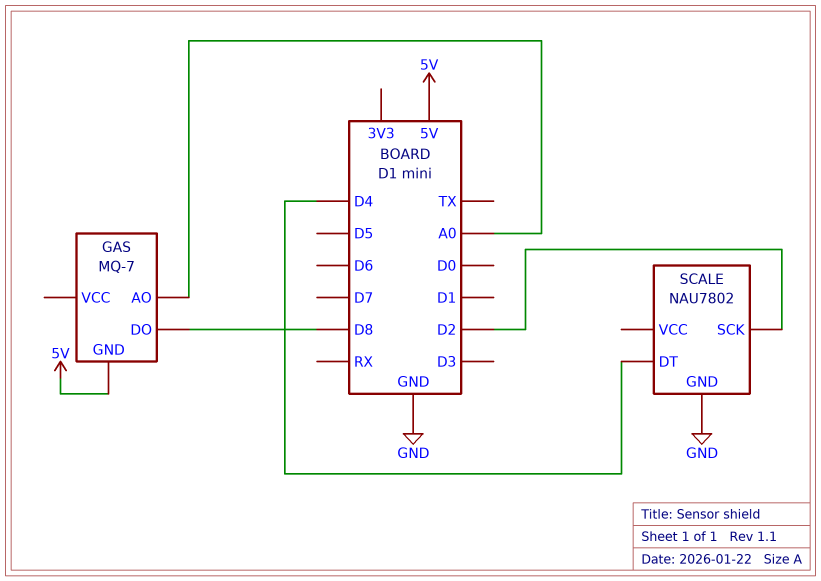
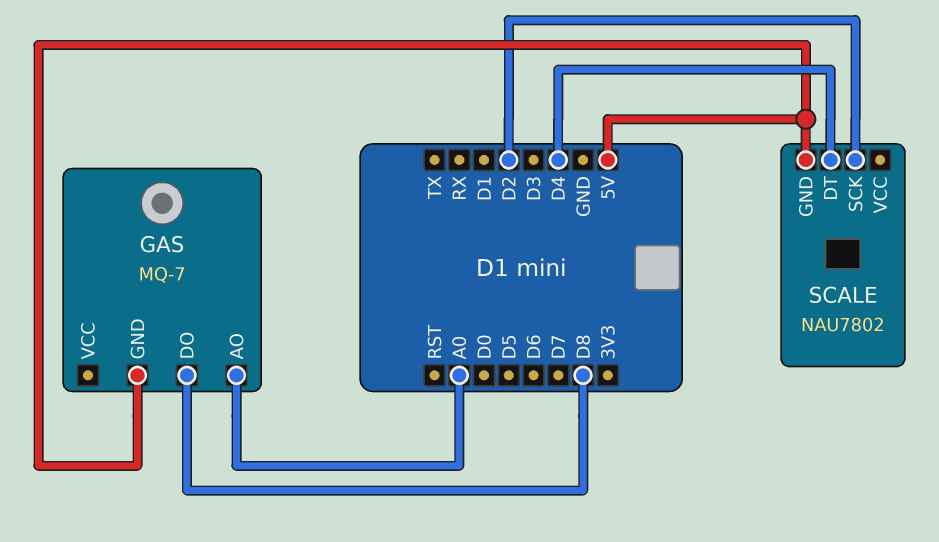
SCALE pin GND: GND -> 5V

